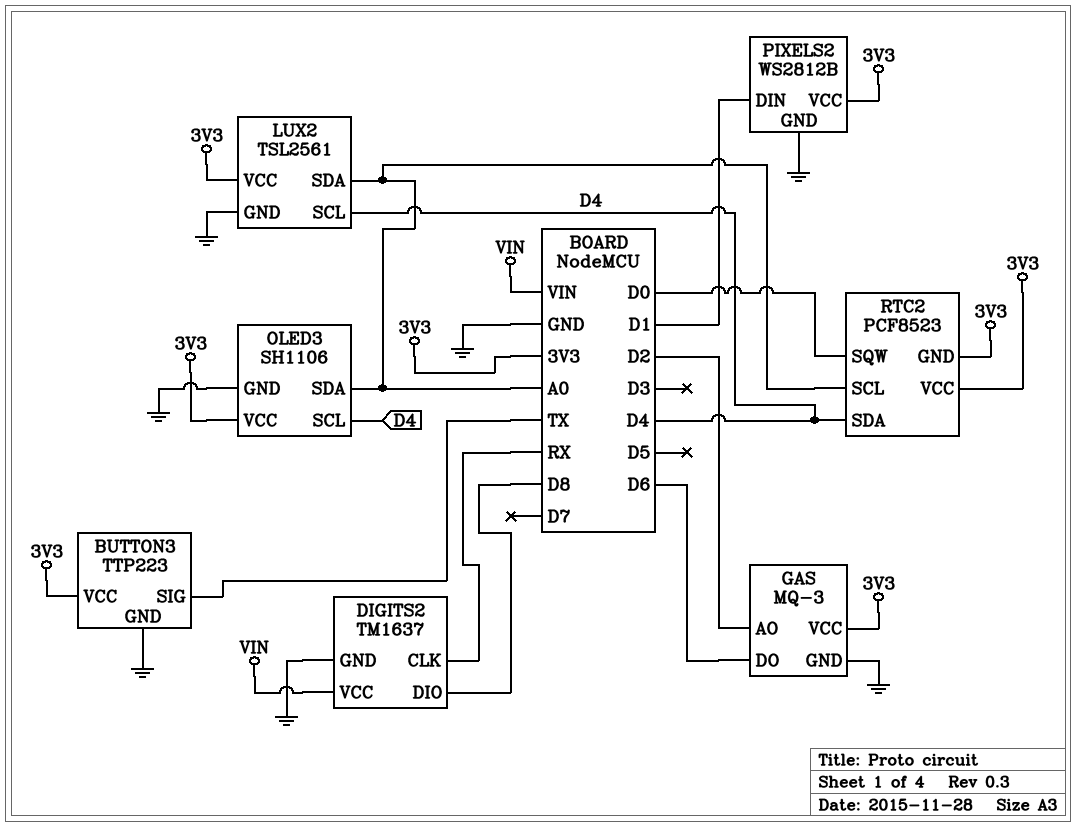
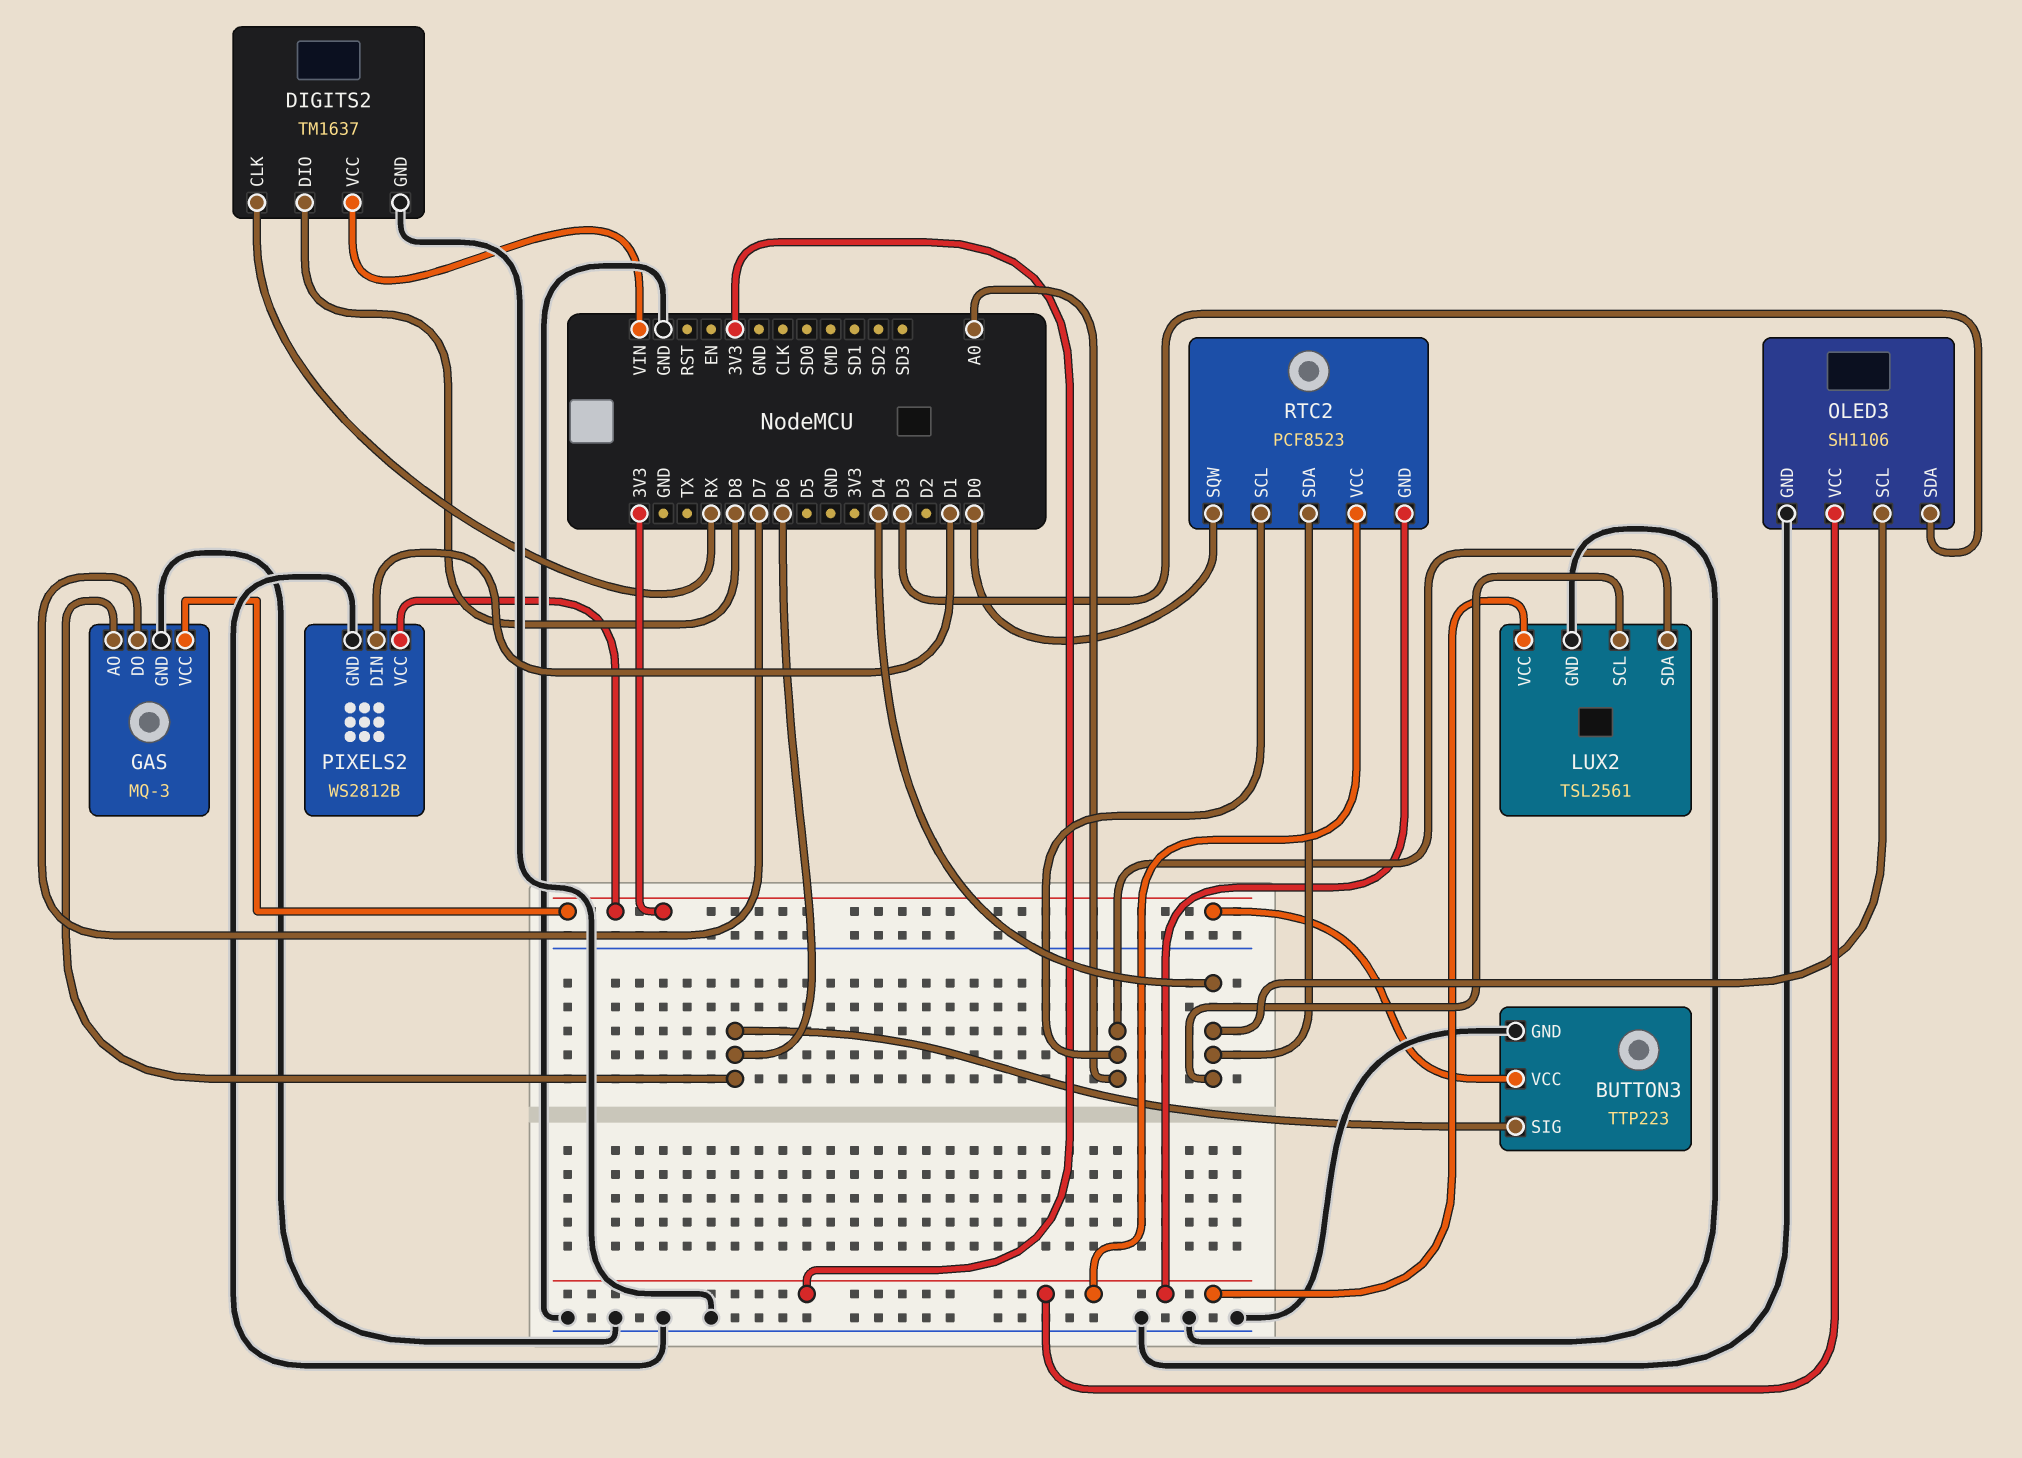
BUTTON3 pin SIG: TX -> D6
GAS pin AO: D2 -> D6
GAS pin DO: D6 -> D7
OLED3 pin SDA: A0 -> D3

